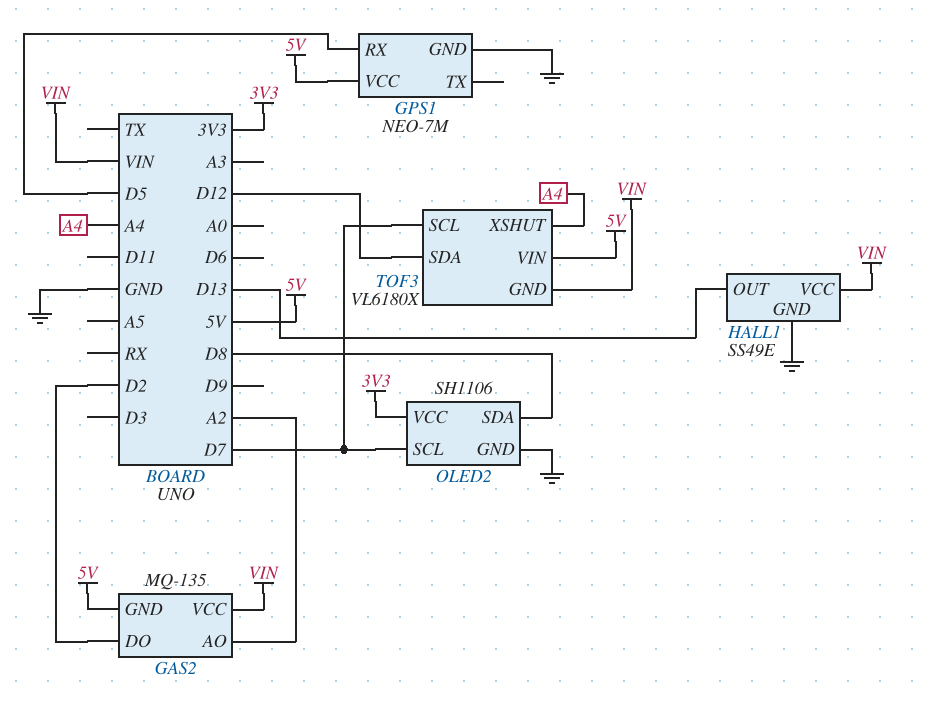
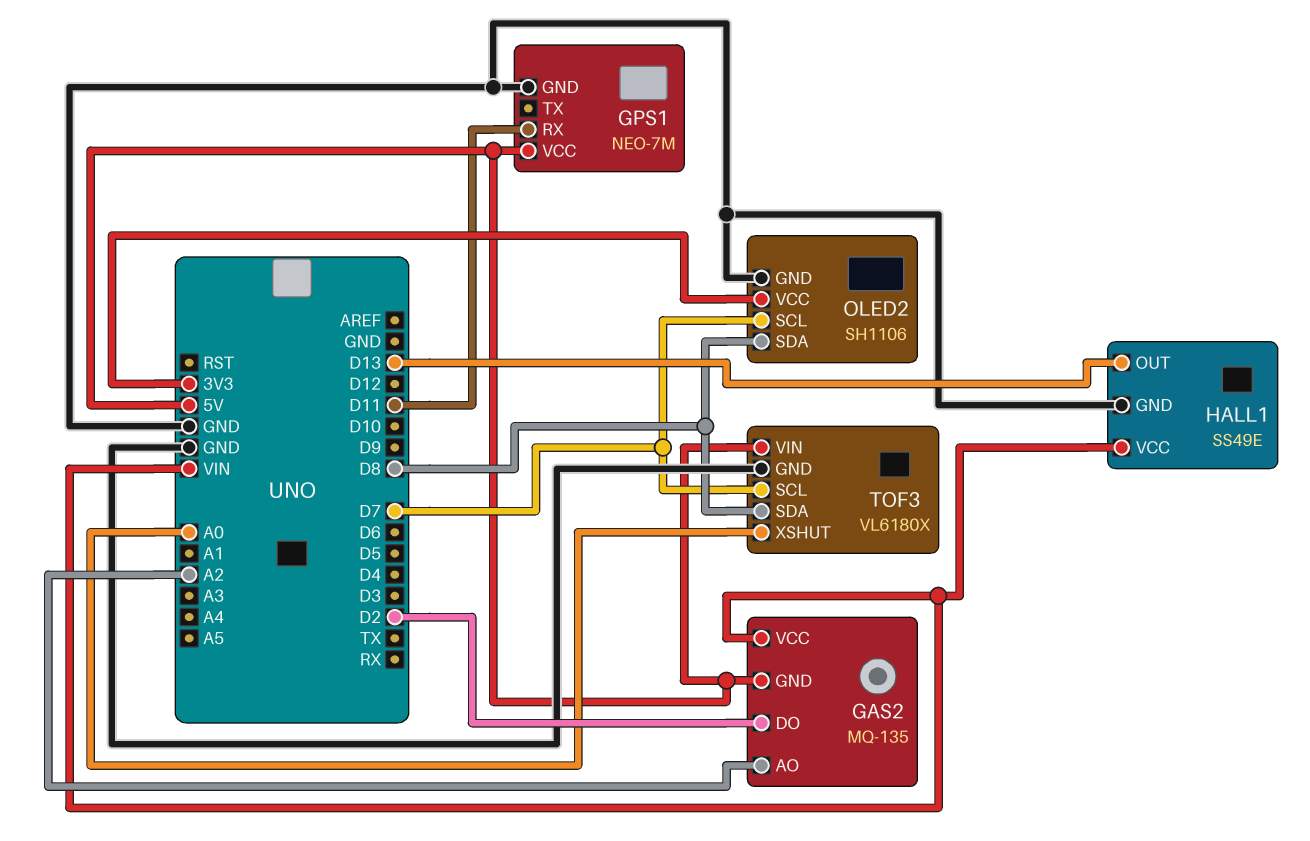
GPS1 pin RX: D5 -> D11
TOF3 pin GND: VIN -> GND
TOF3 pin SDA: D12 -> D8
TOF3 pin XSHUT: A4 -> A0

